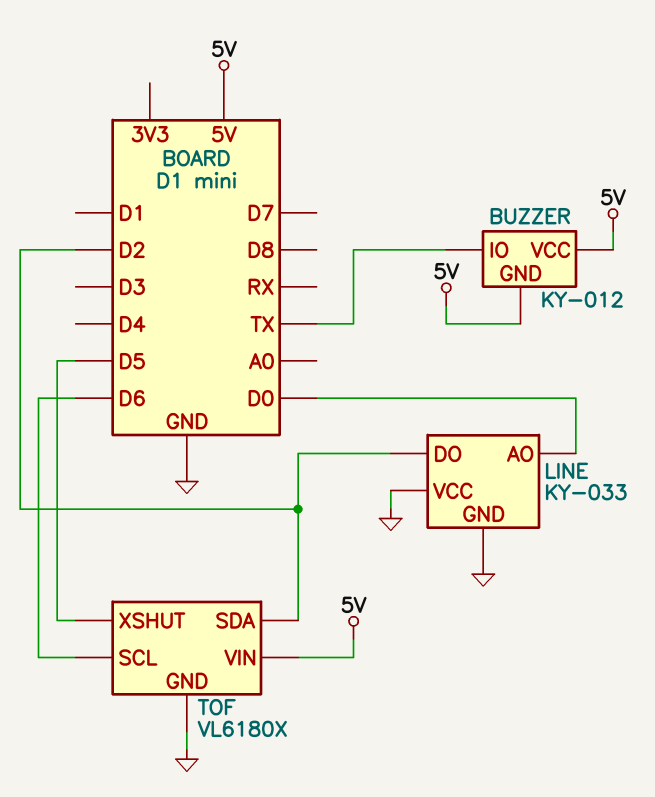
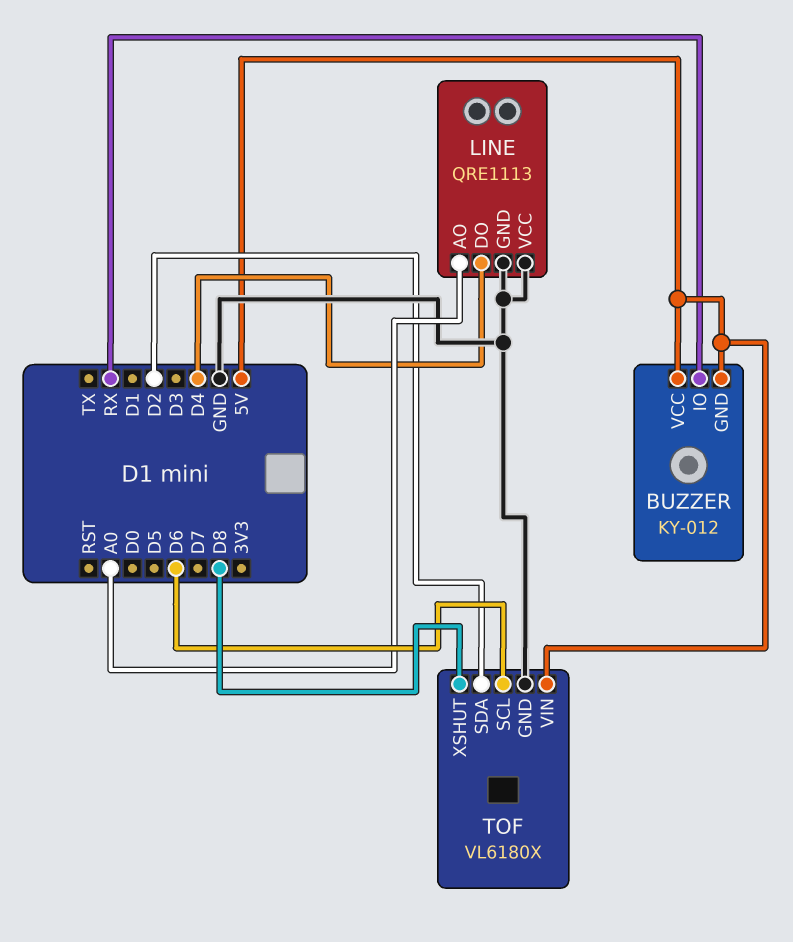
BUZZER pin IO: TX -> RX
LINE: KY-033 -> QRE1113
LINE pin AO: D0 -> A0
LINE pin DO: D2 -> D4
TOF pin XSHUT: D5 -> D8

